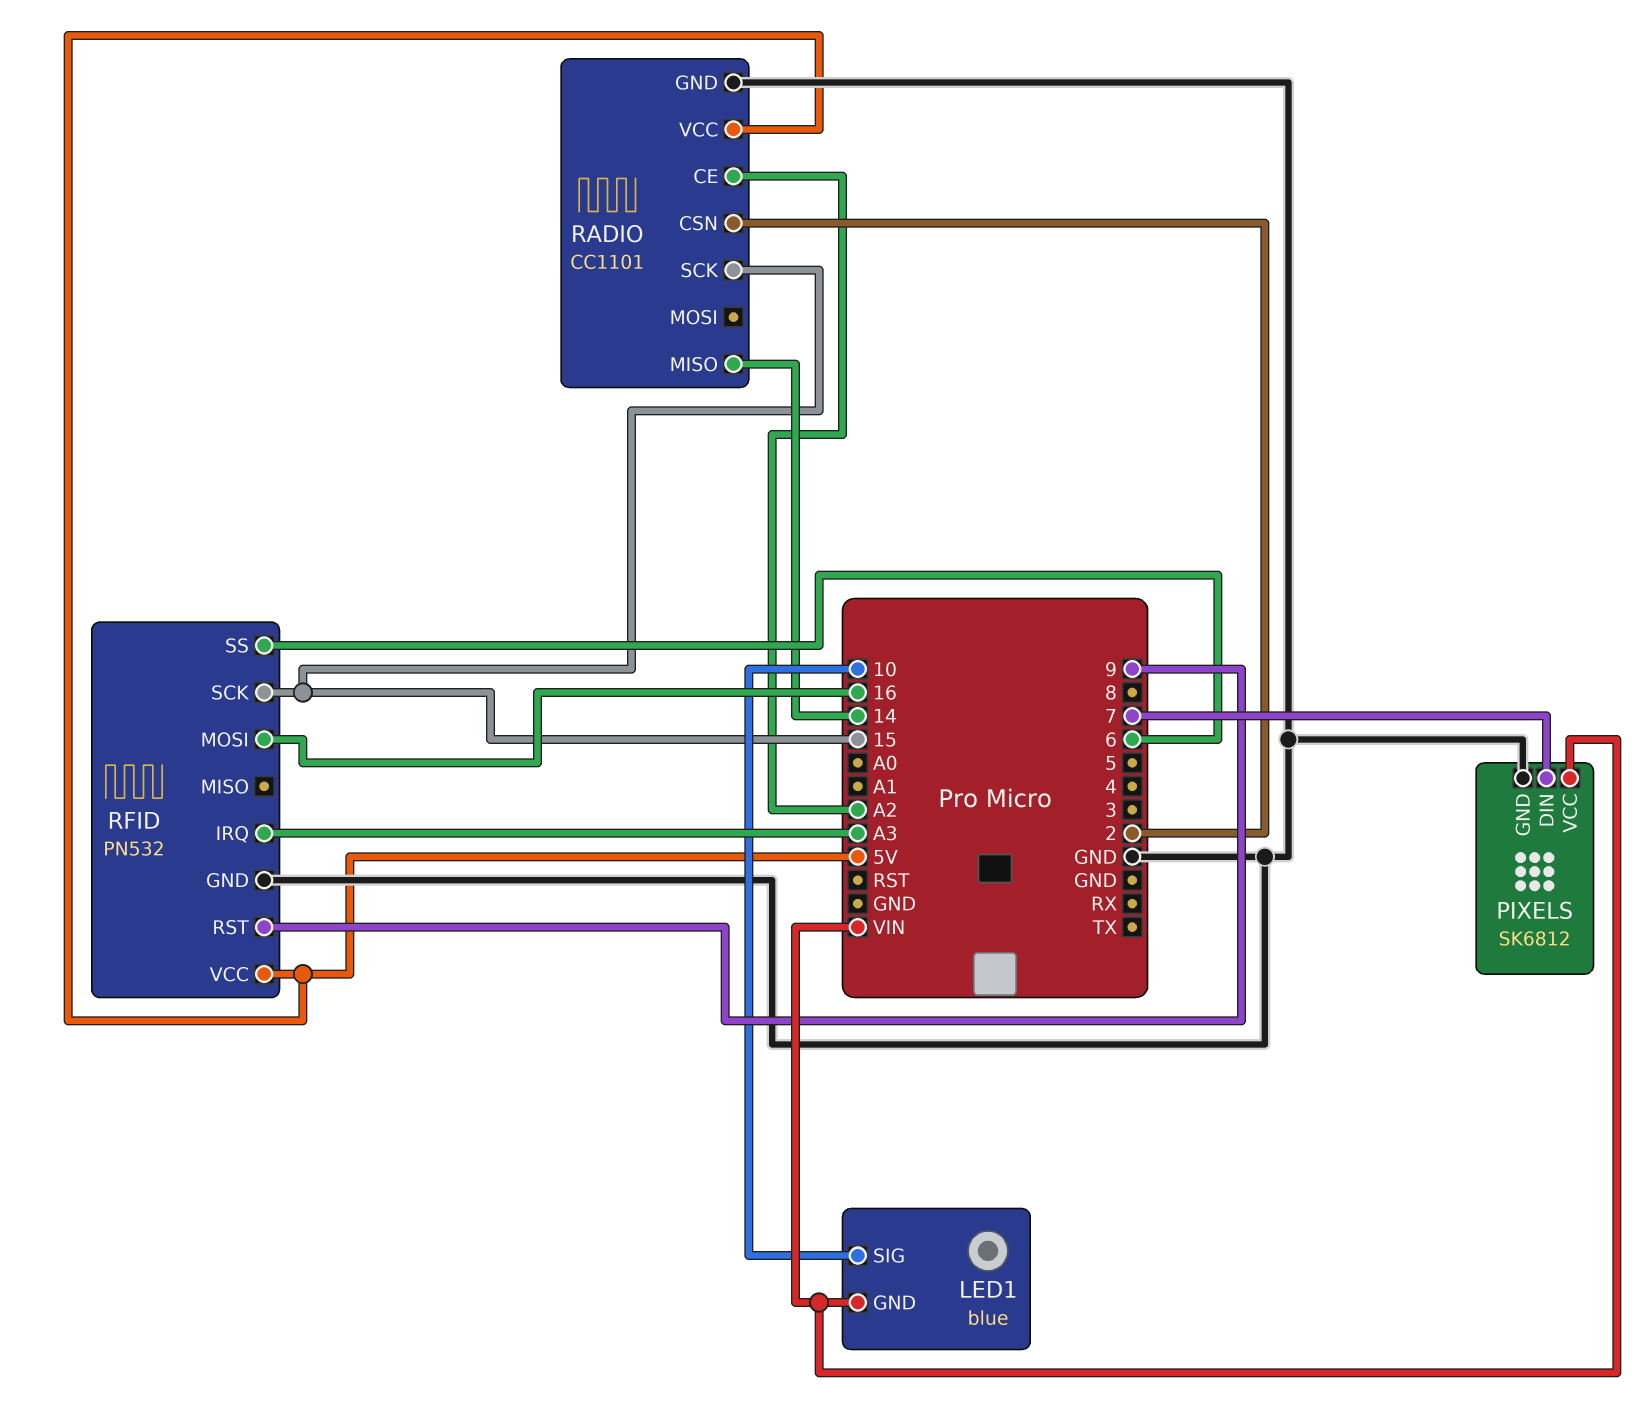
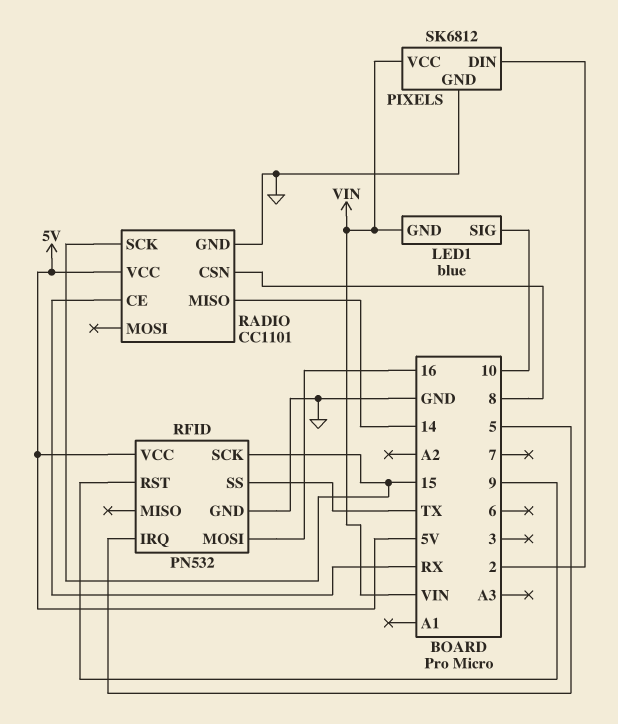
PIXELS pin DIN: 7 -> 2
RADIO pin CE: A2 -> RX
RADIO pin CSN: 2 -> 8
RFID pin IRQ: A3 -> 5
RFID pin SS: 6 -> TX

